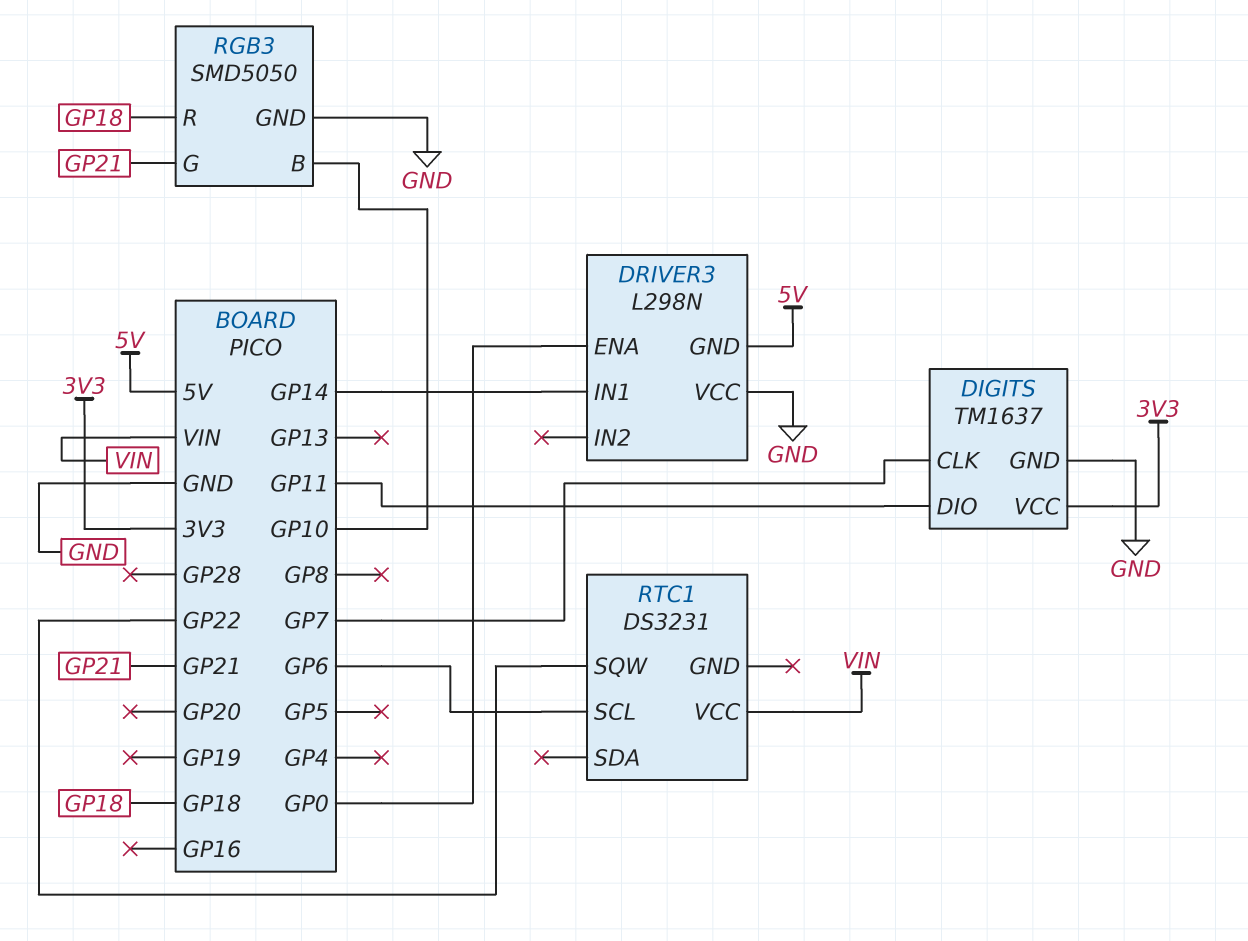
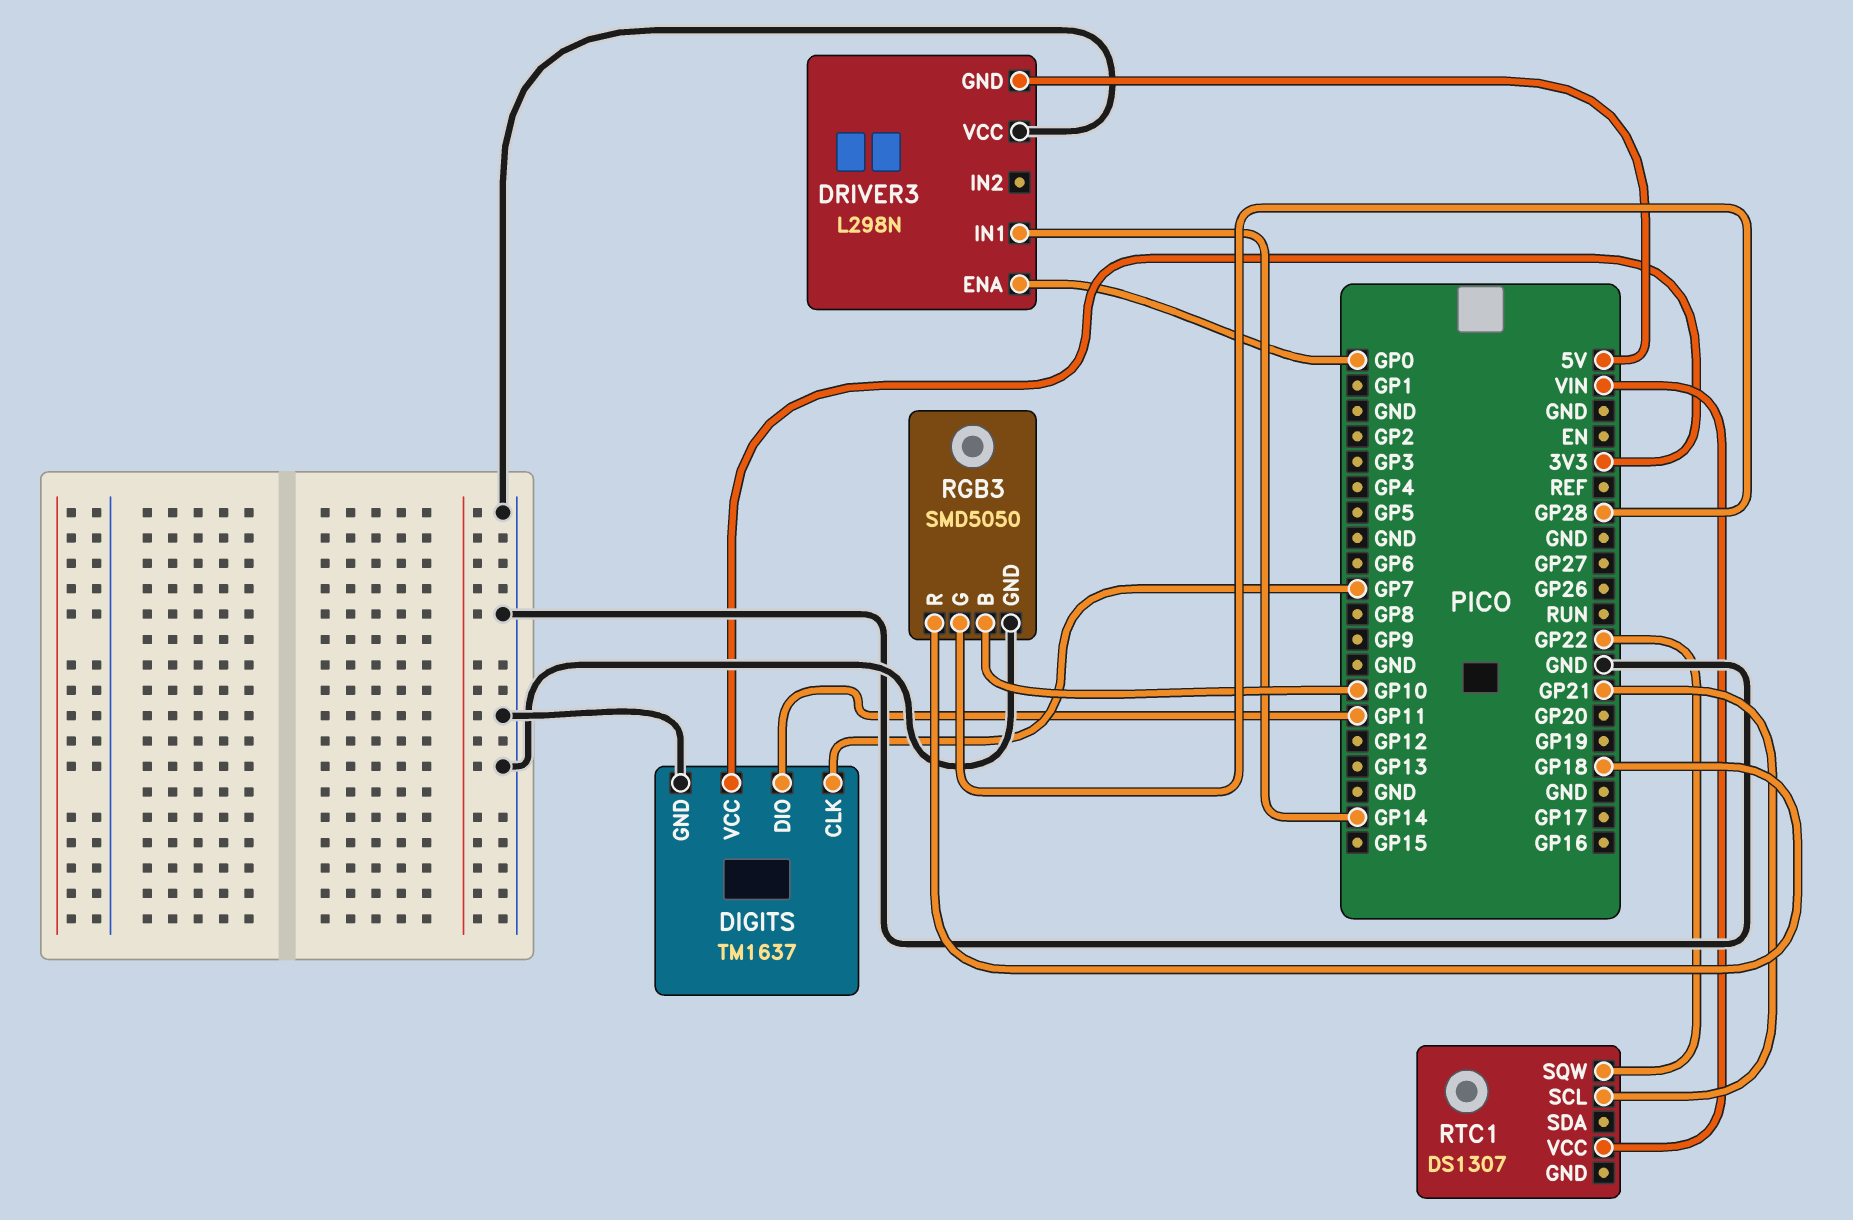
RGB3 pin G: GP21 -> GP28
RTC1: DS3231 -> DS1307
RTC1 pin SCL: GP6 -> GP21

